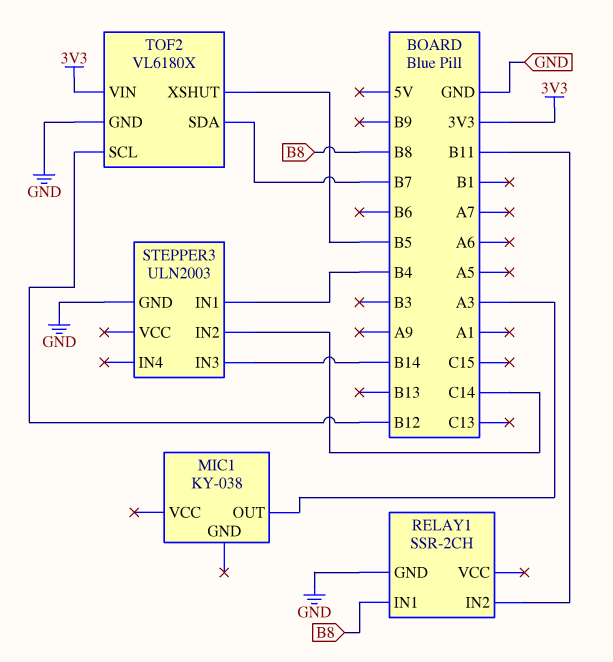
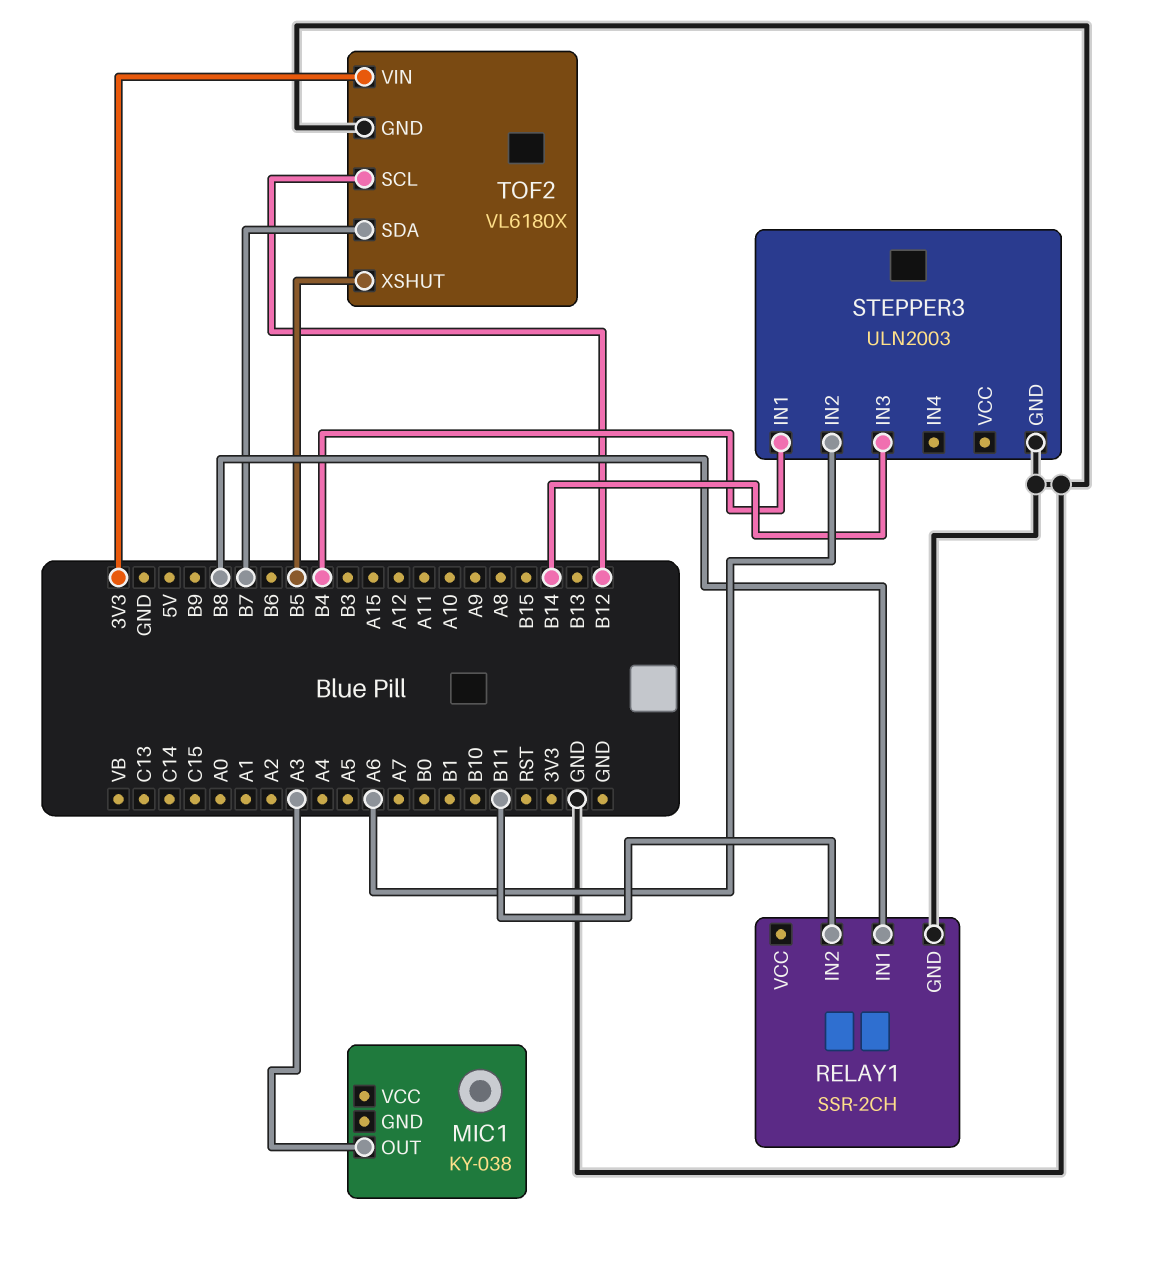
STEPPER3 pin IN2: C14 -> A6

